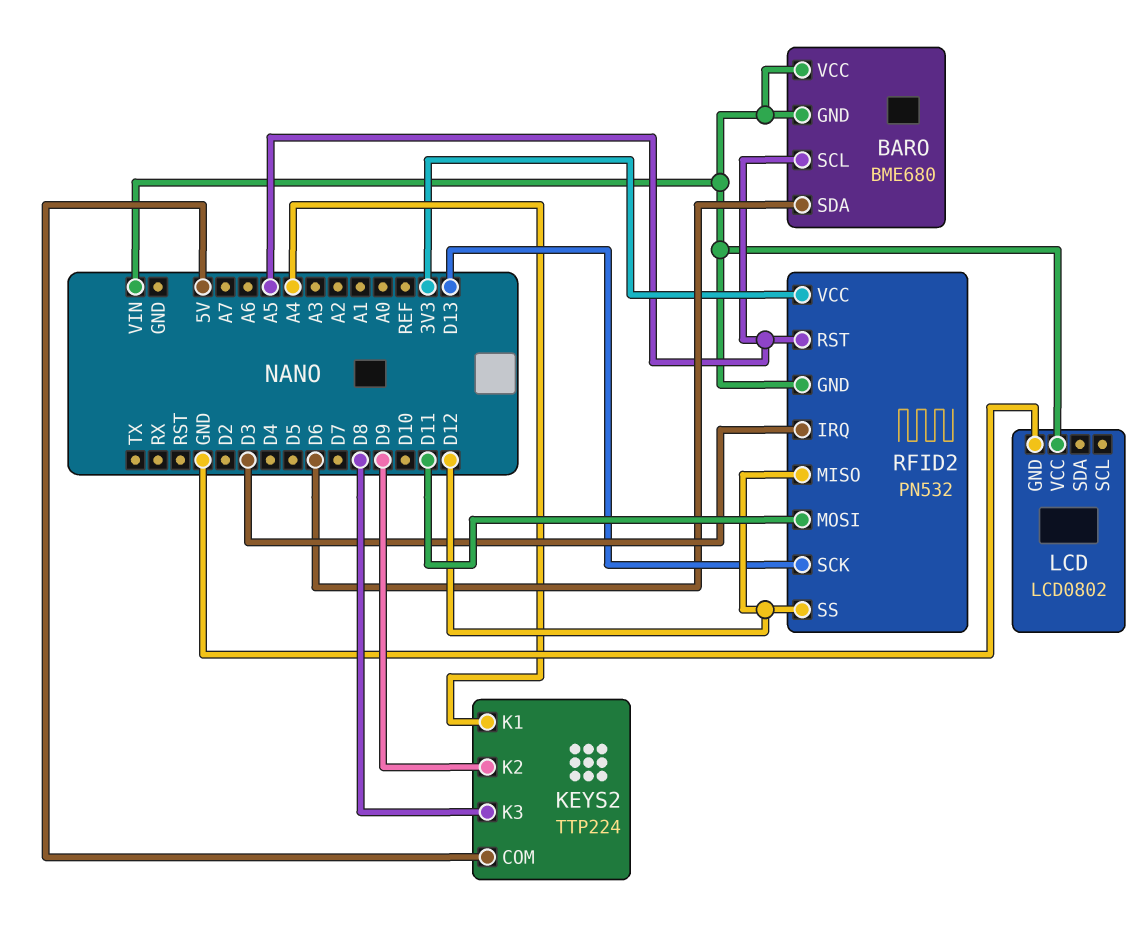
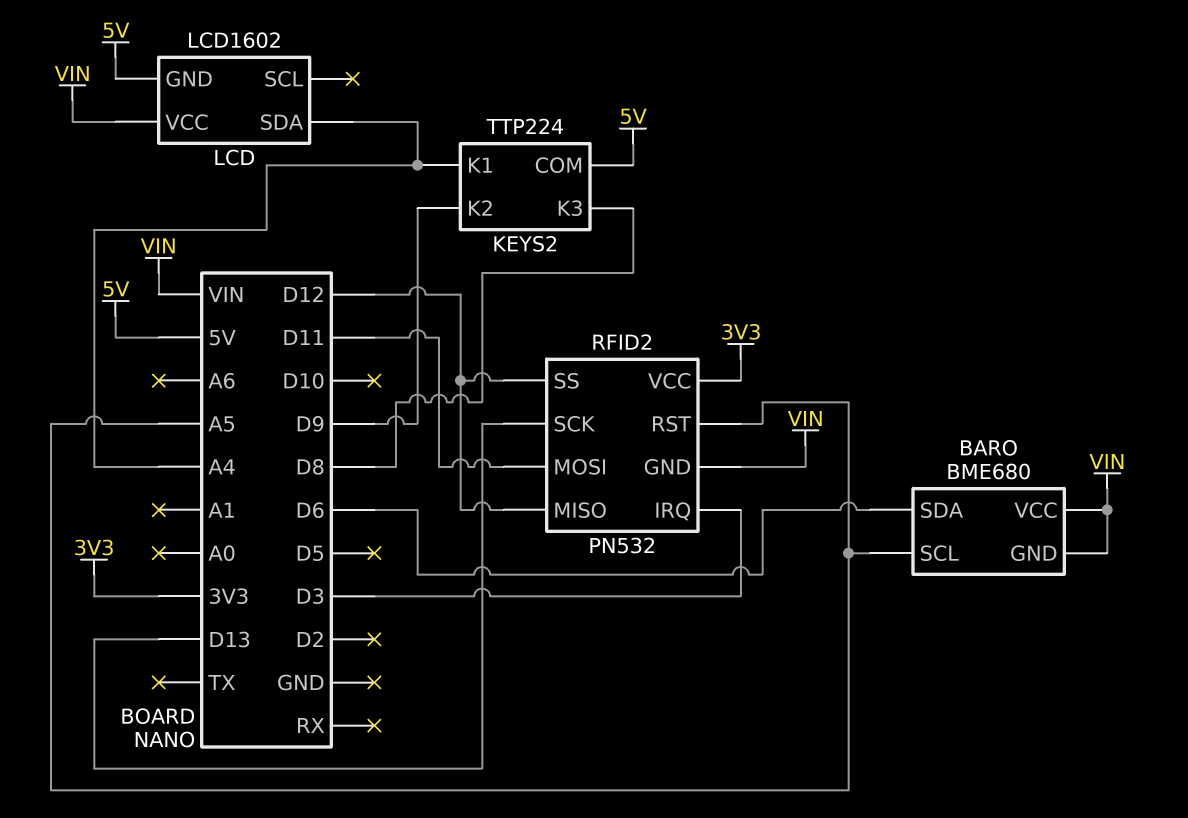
LCD: LCD0802 -> LCD1602
LCD pin GND: GND -> 5V
LCD pin SDA: none -> A4

